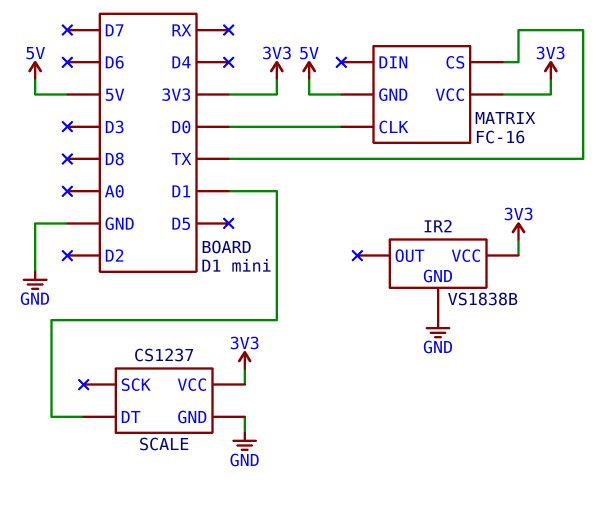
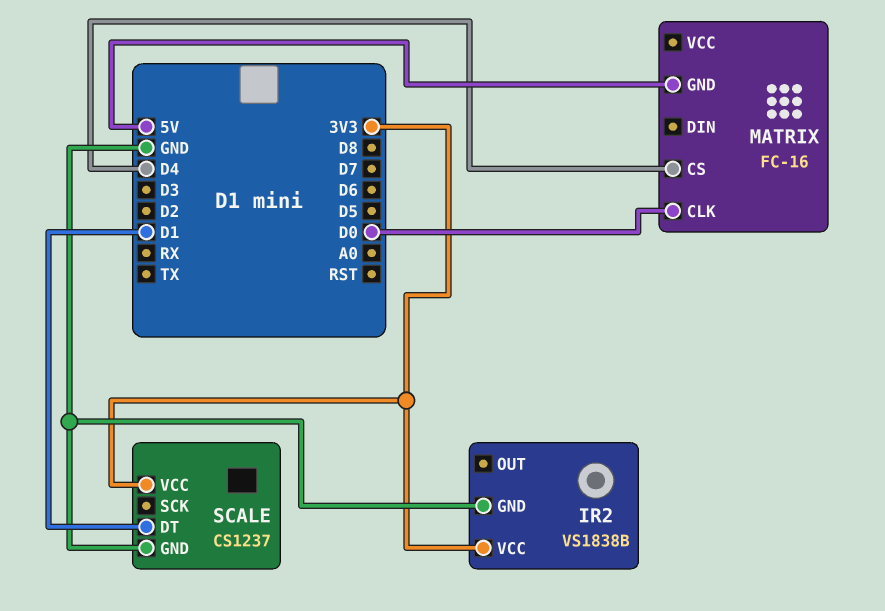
MATRIX pin CS: TX -> D4
MATRIX pin VCC: 3V3 -> none

